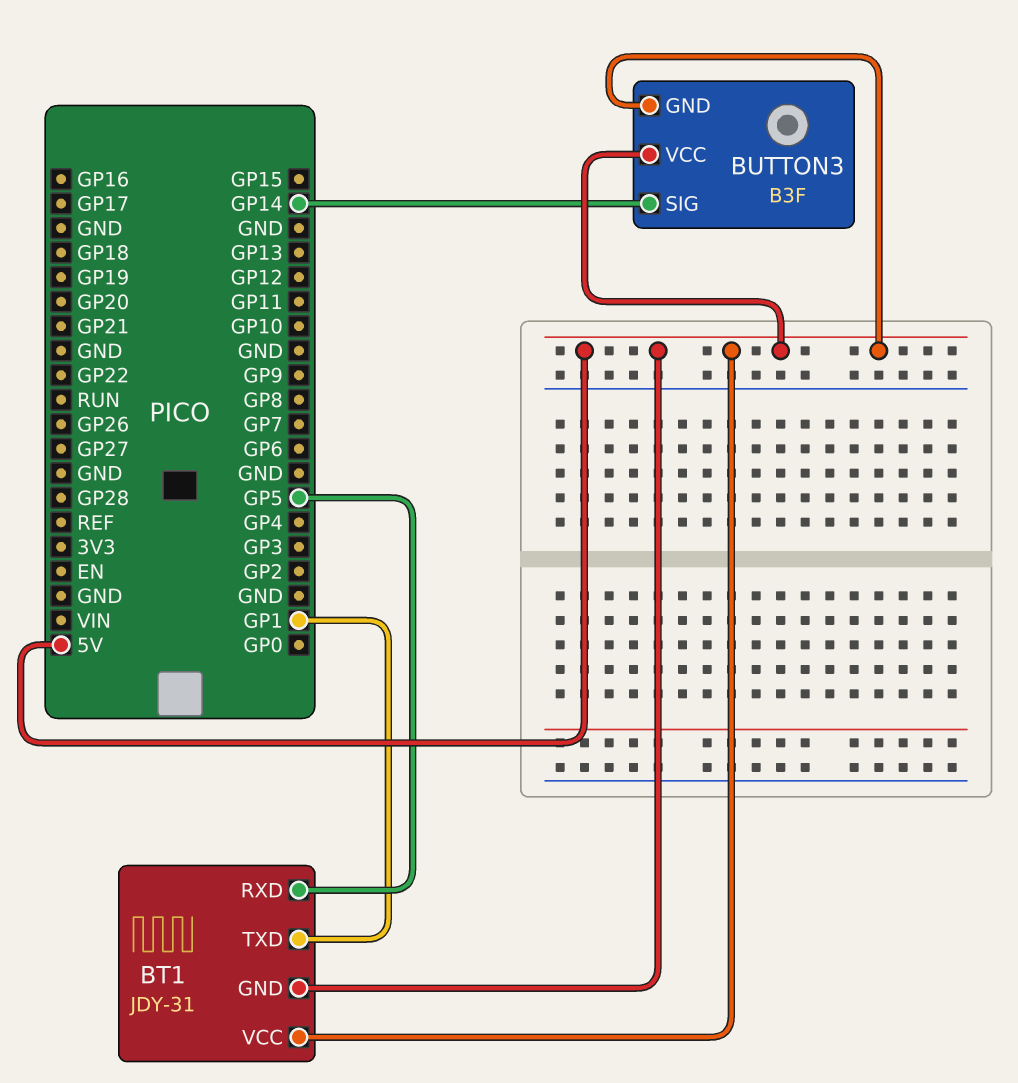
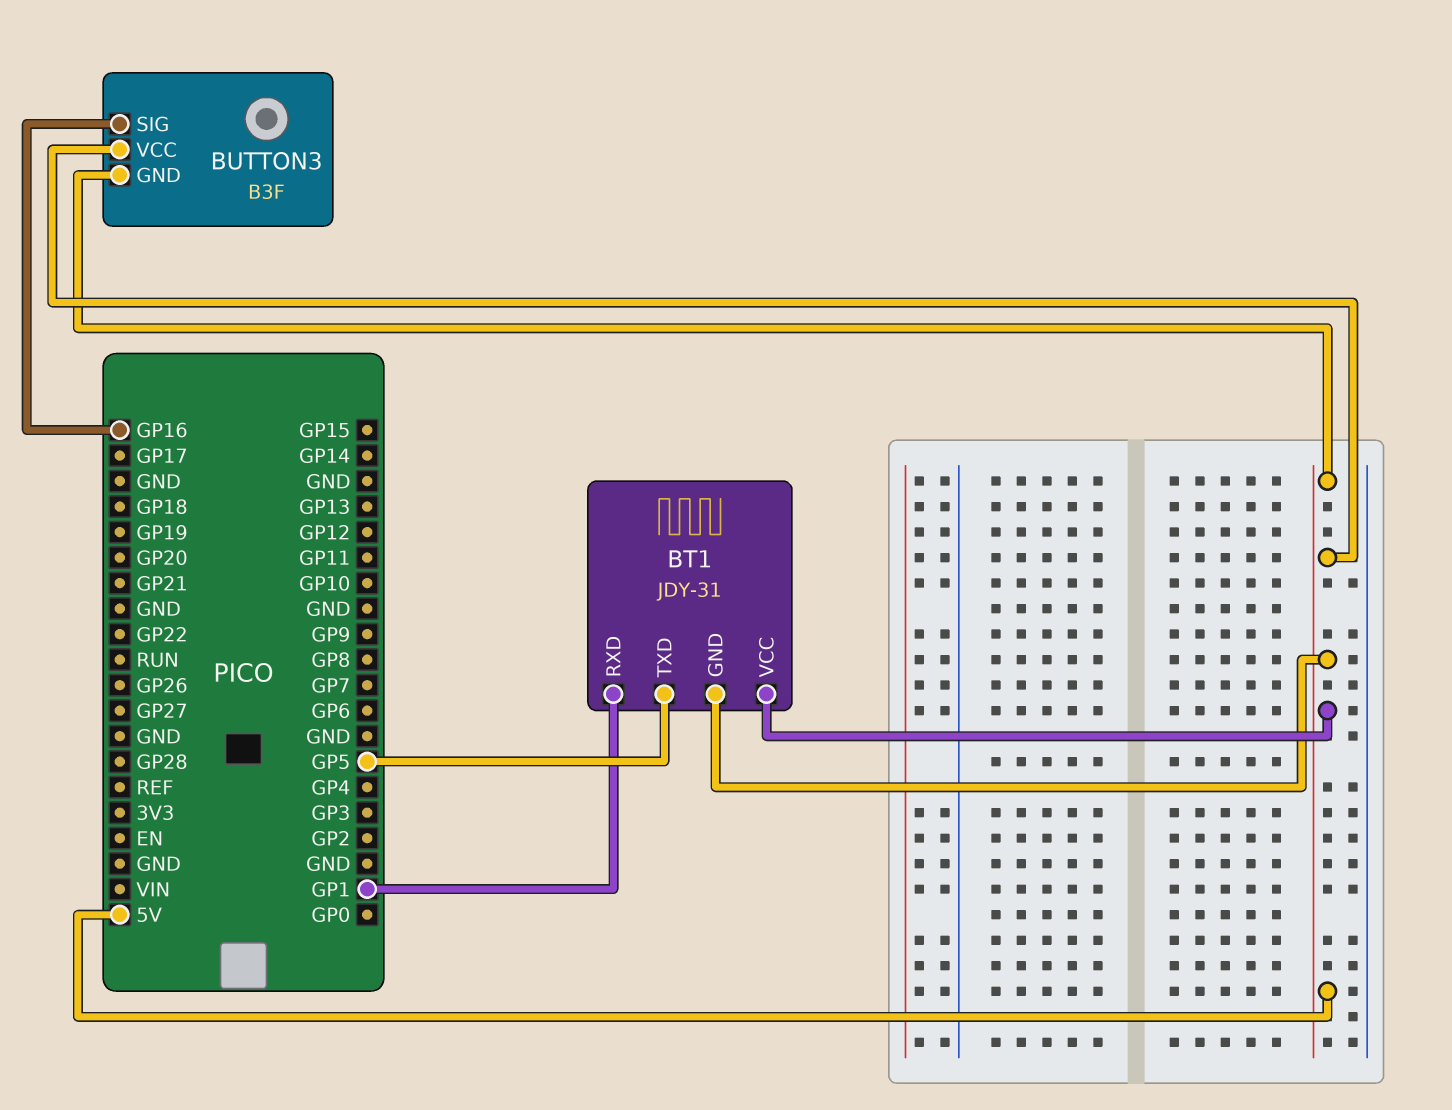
BT1 pin RXD: GP5 -> GP1
BT1 pin TXD: GP1 -> GP5
BUTTON3 pin SIG: GP14 -> GP16

